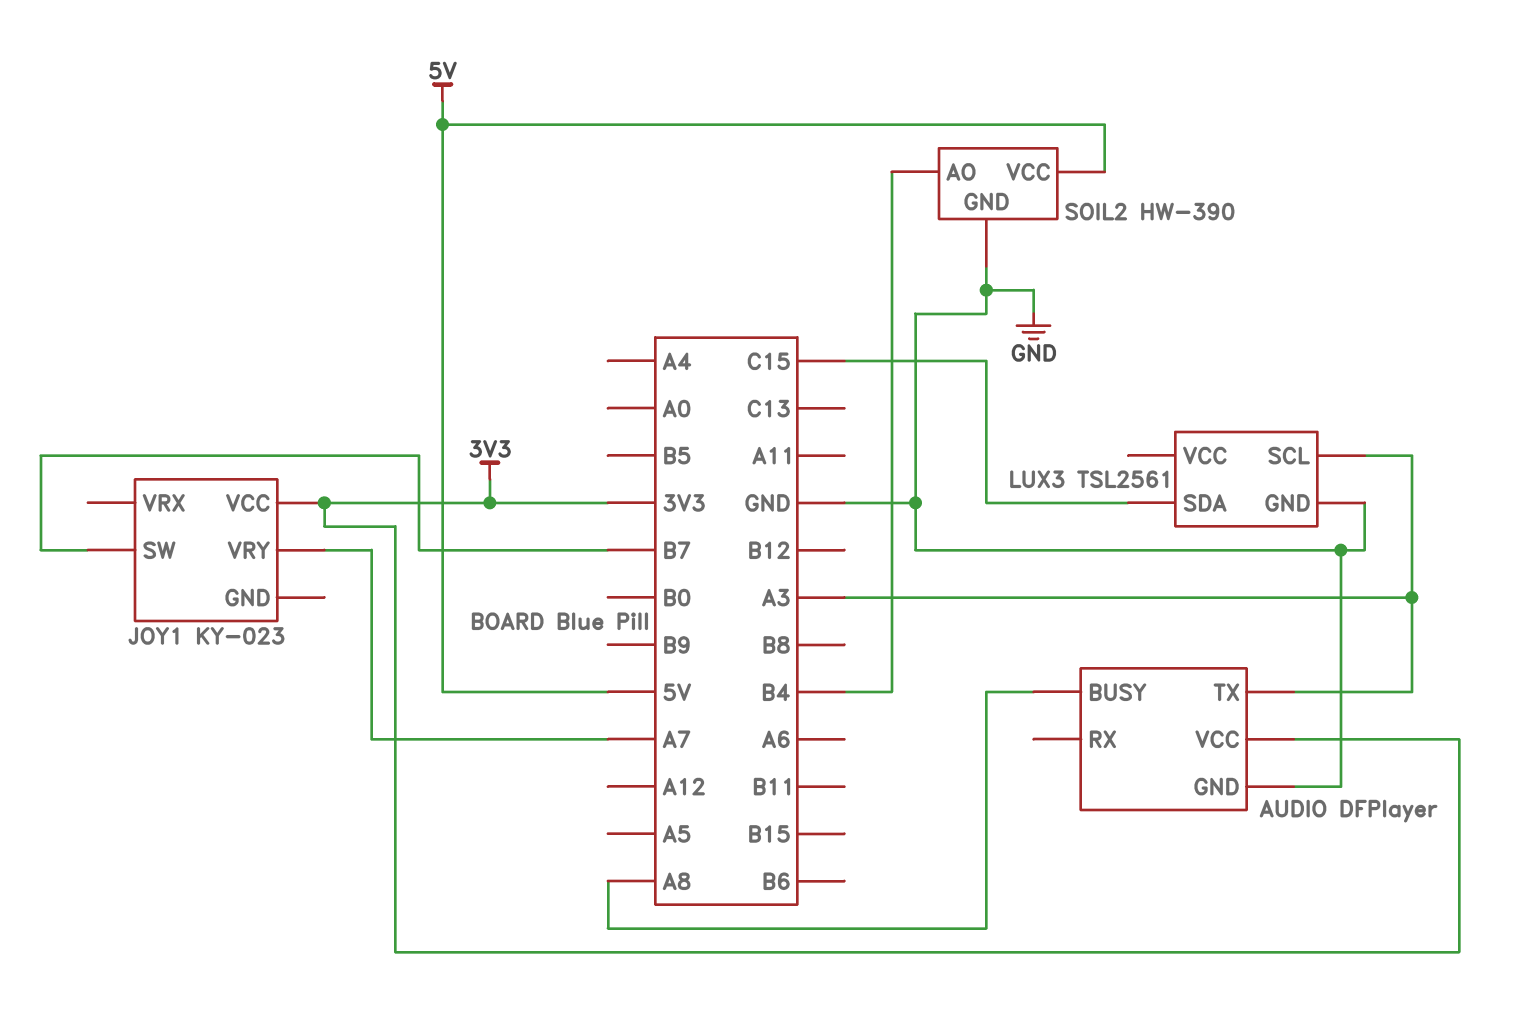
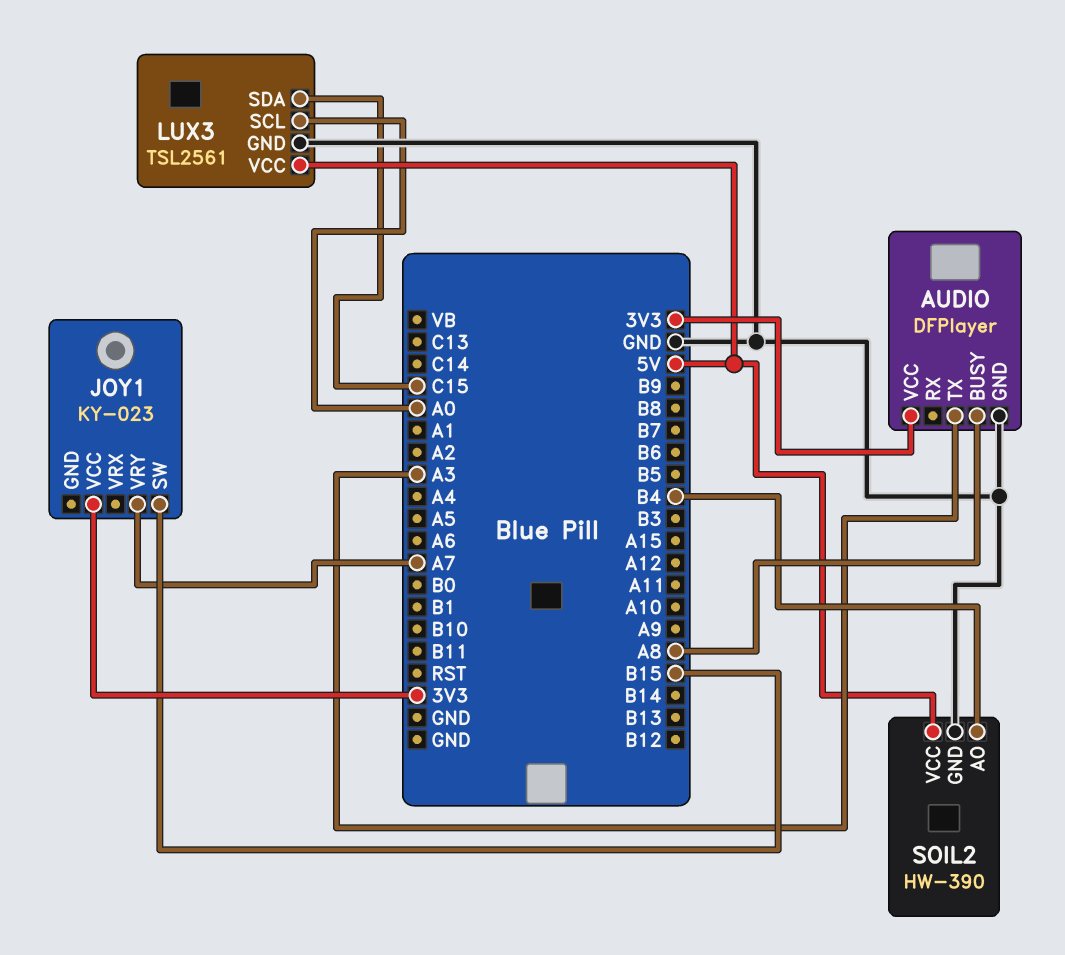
JOY1 pin SW: B7 -> B15
LUX3 pin SCL: A3 -> A0
LUX3 pin VCC: none -> 5V

